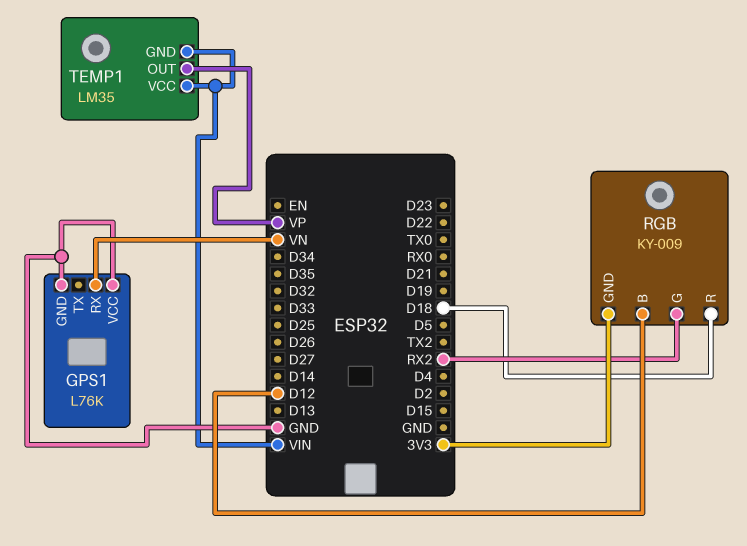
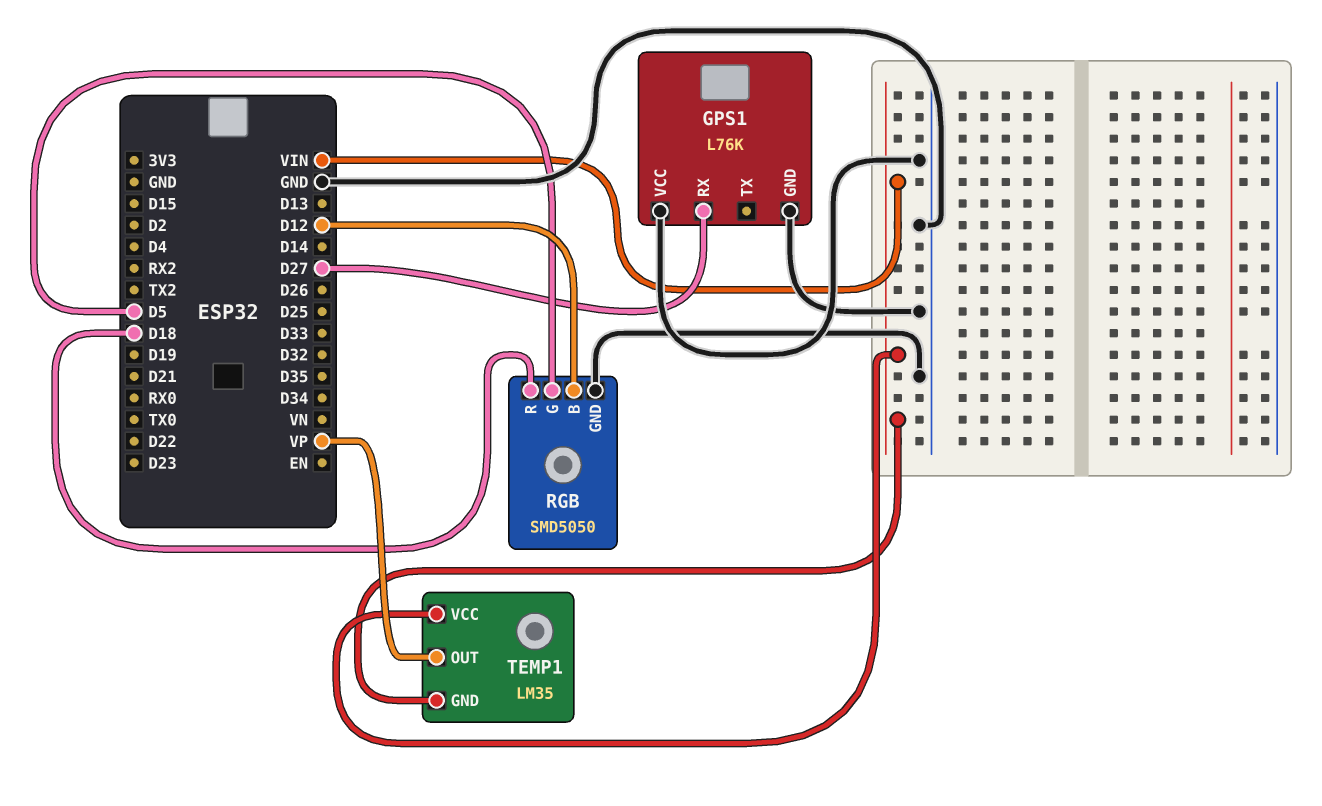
GPS1 pin RX: VN -> D27
RGB: KY-009 -> SMD5050
RGB pin G: RX2 -> D5
RGB pin GND: 3V3 -> GND

